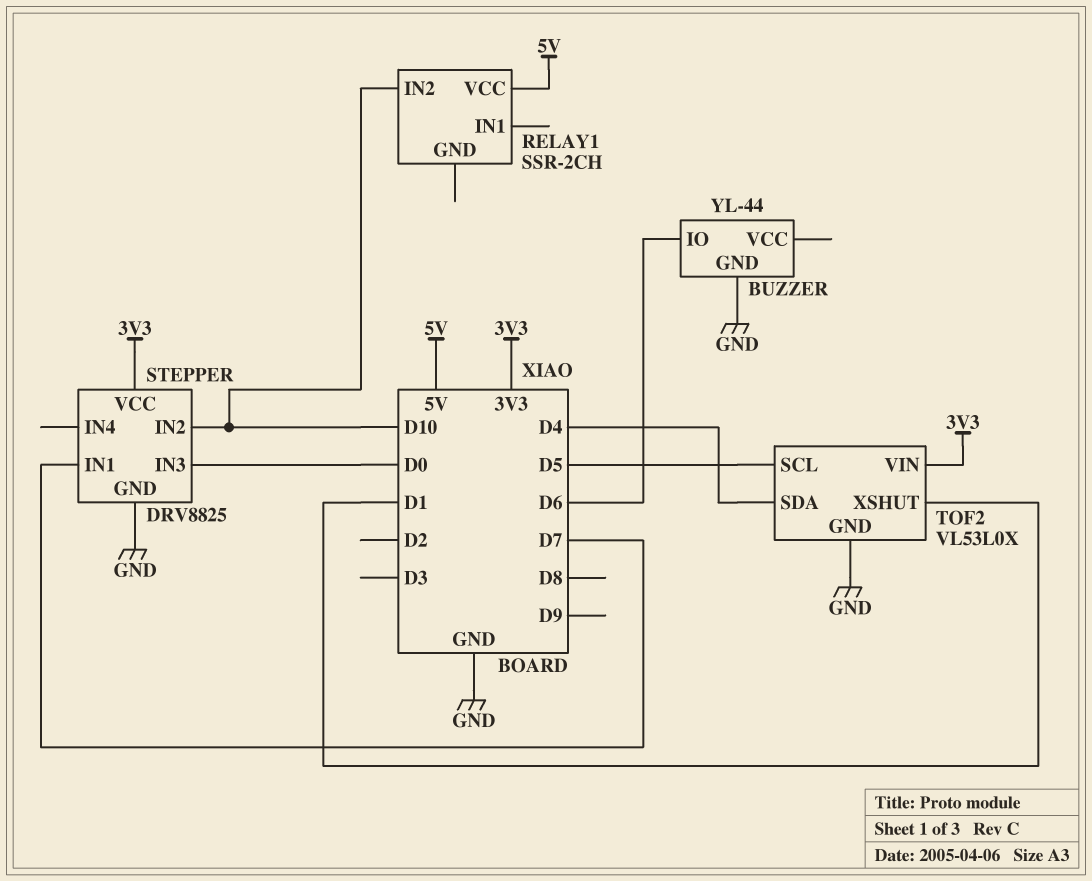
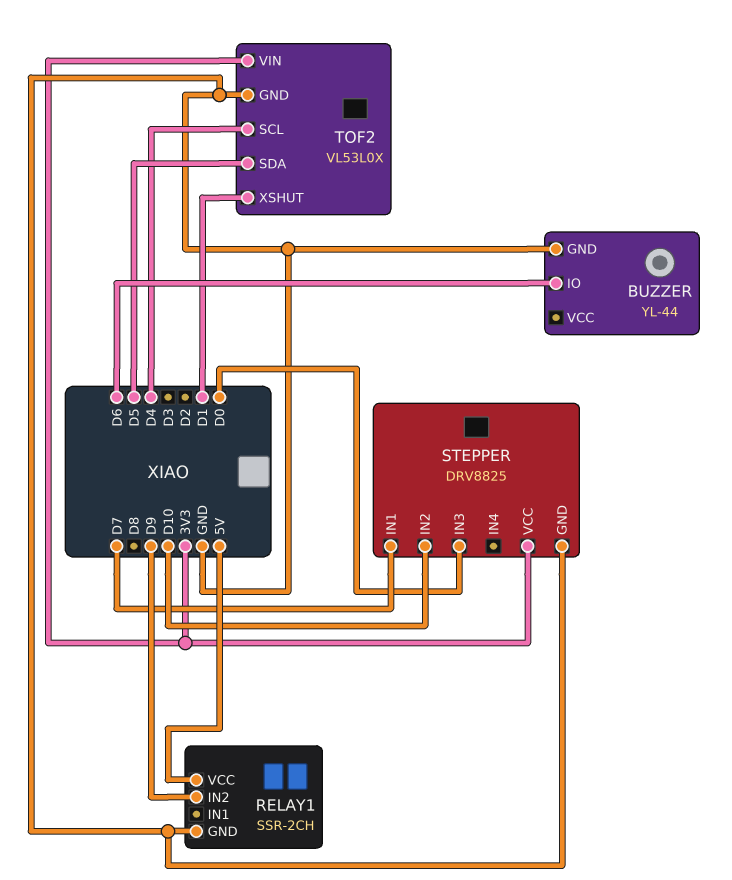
RELAY1 pin GND: none -> GND
RELAY1 pin IN2: D10 -> D9
TOF2 pin SCL: D5 -> D4
TOF2 pin SDA: D4 -> D5

